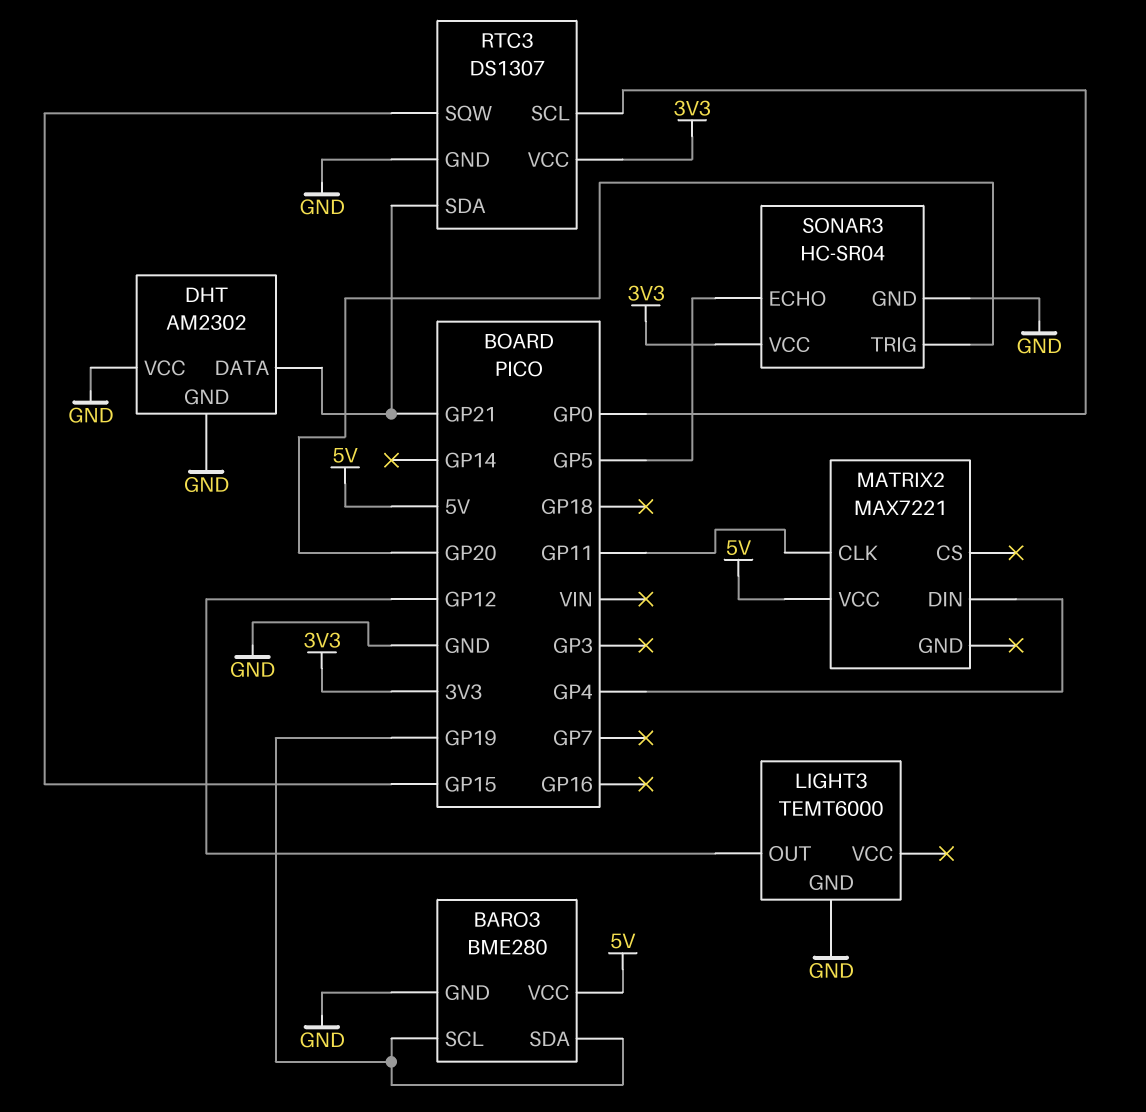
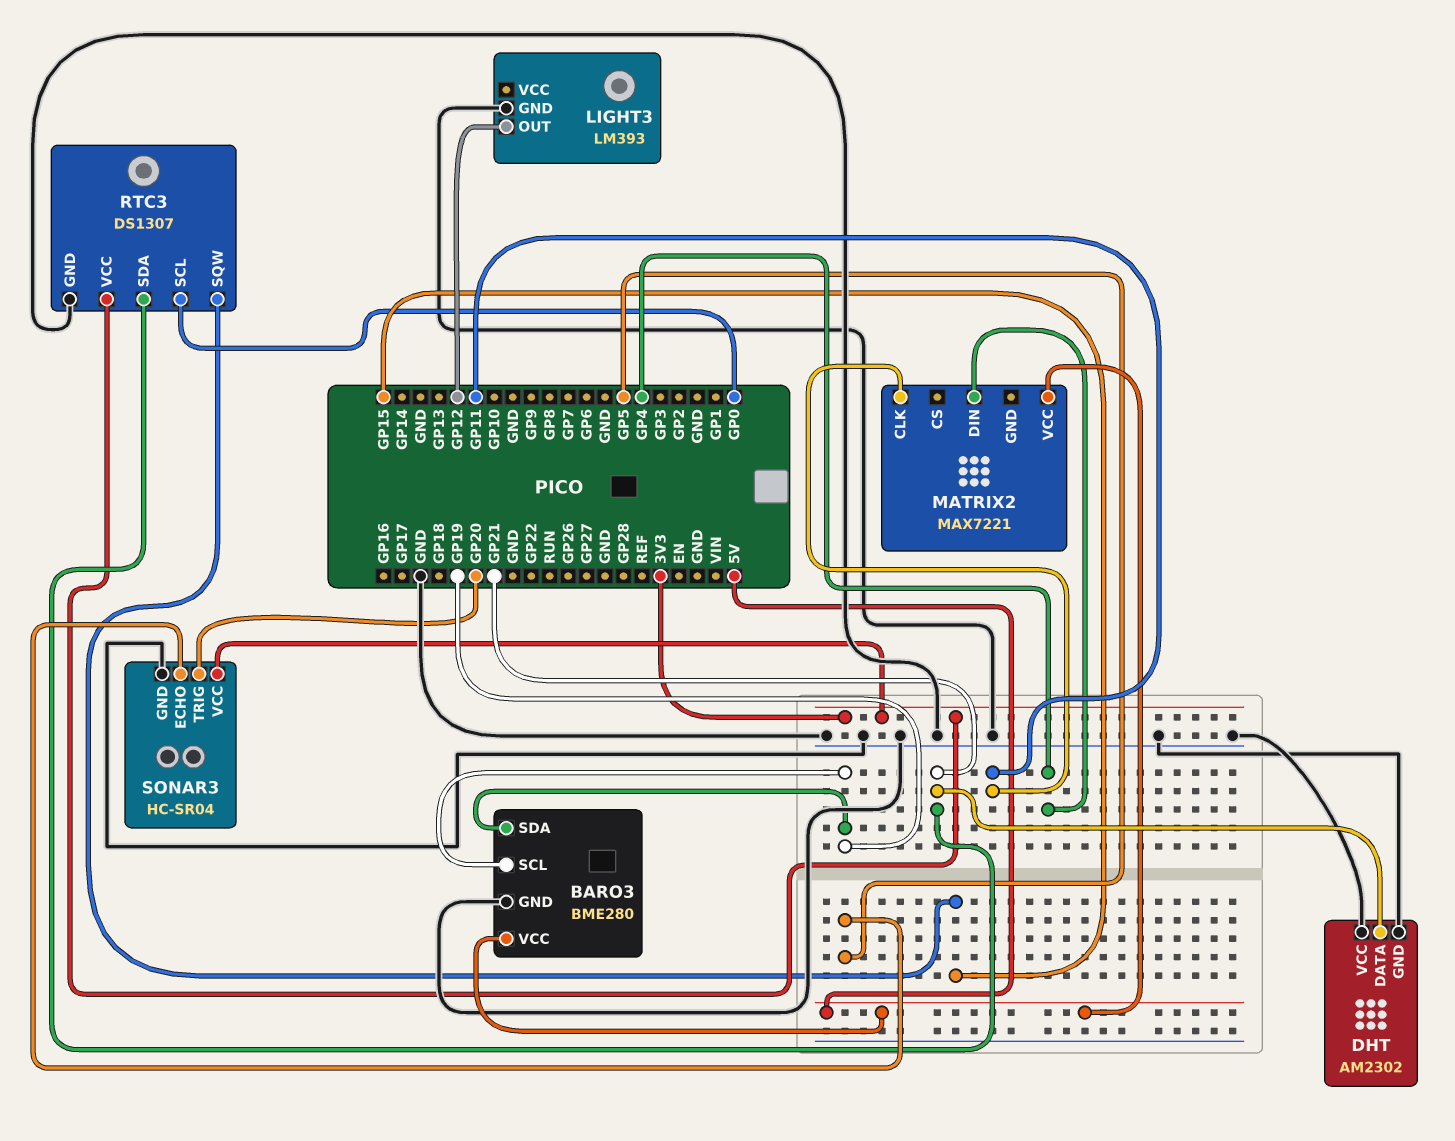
LIGHT3: TEMT6000 -> LM393

